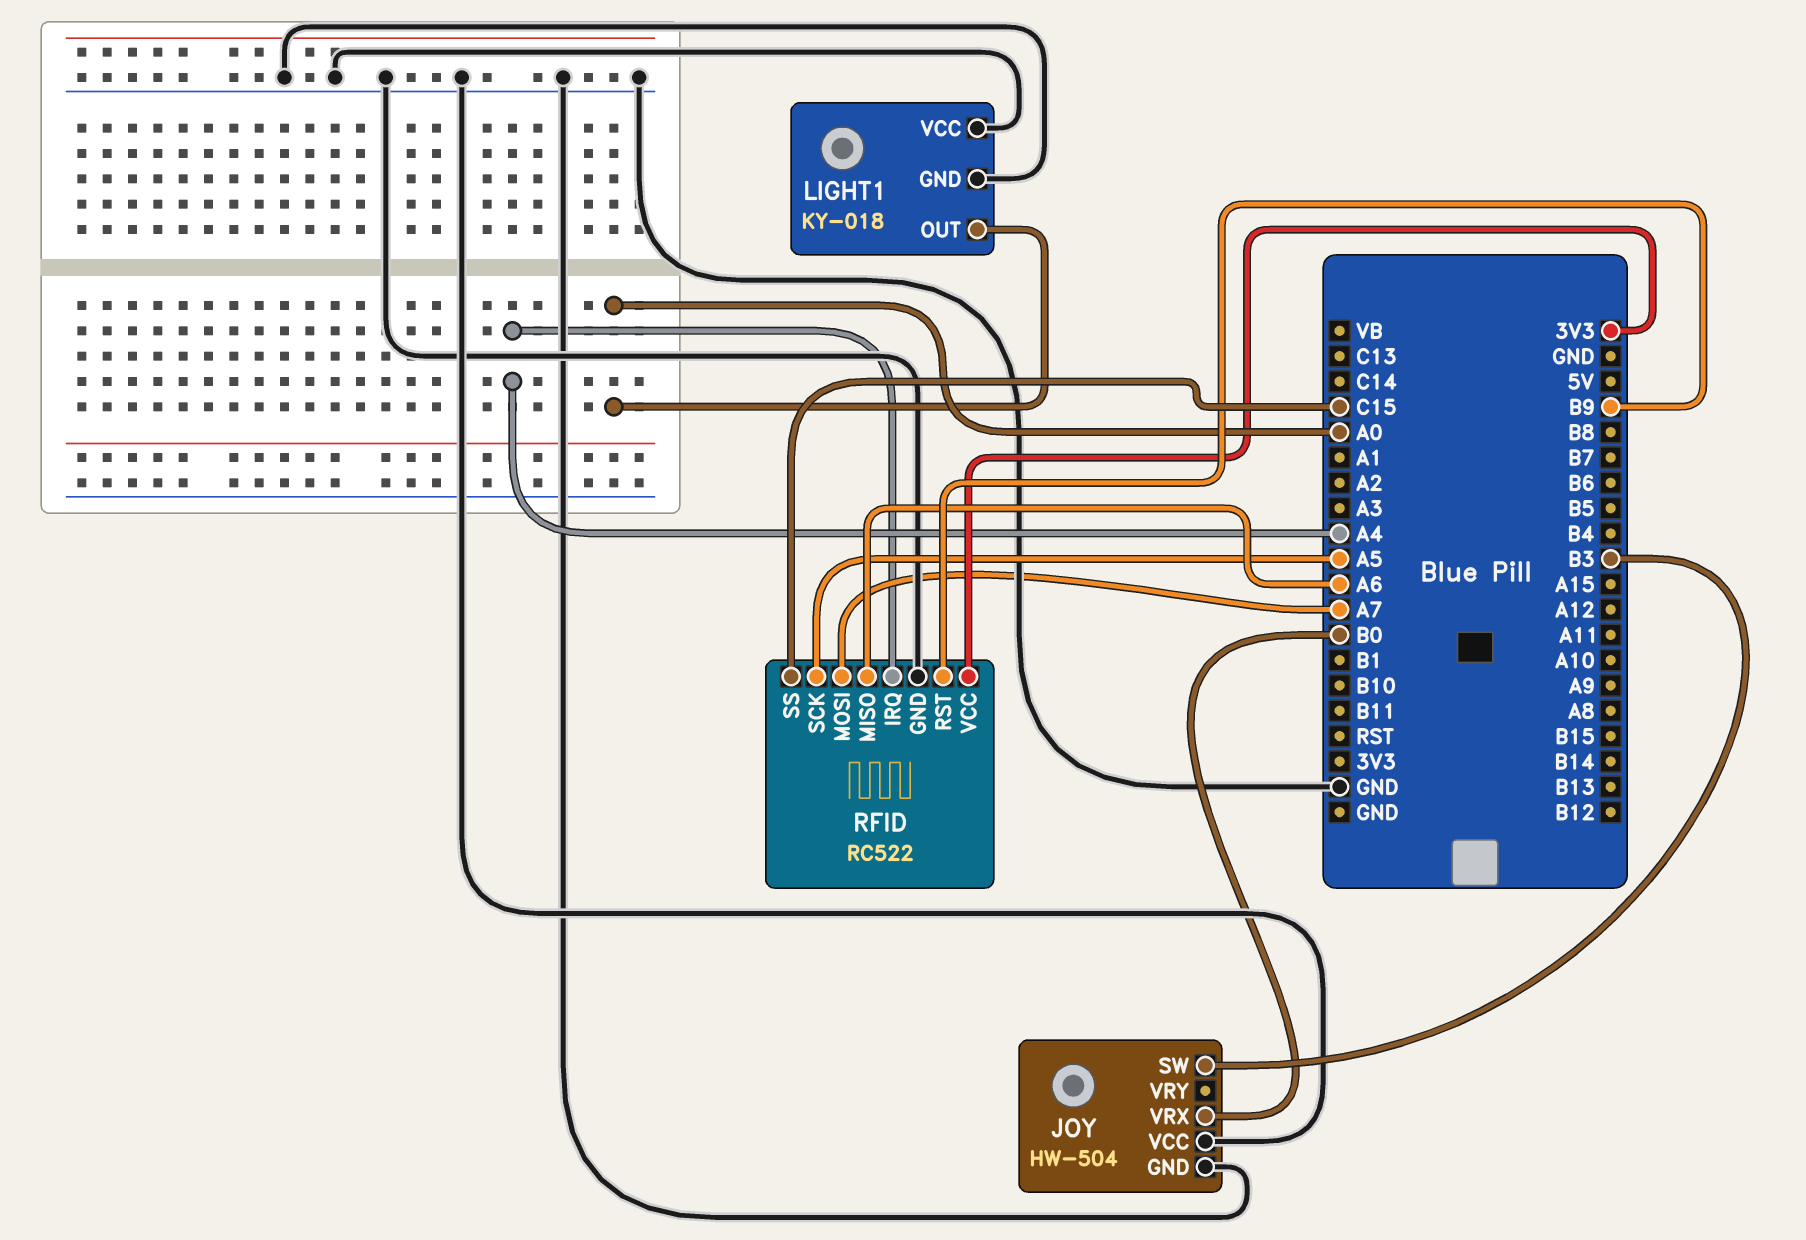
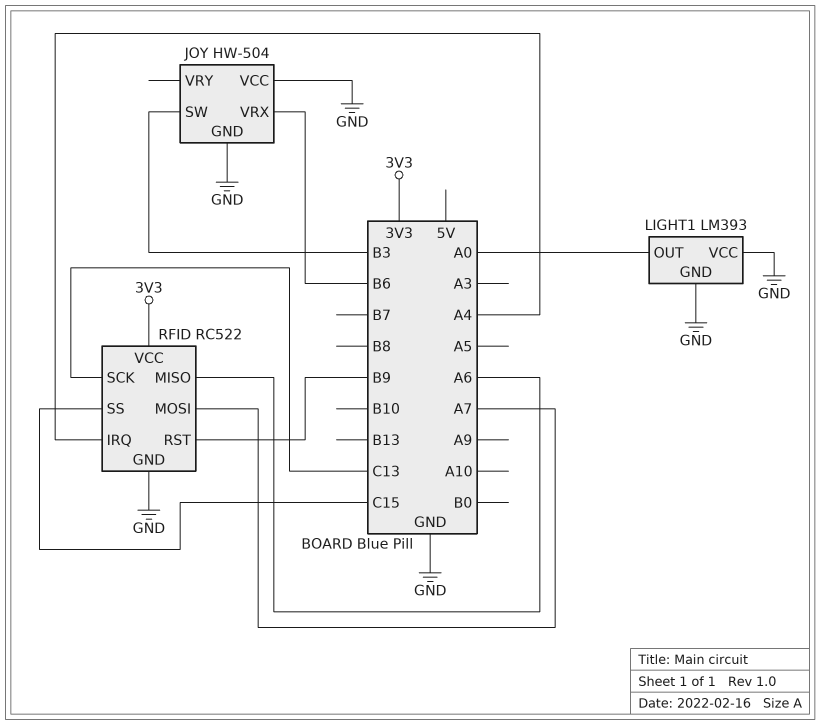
JOY pin VRX: B0 -> B6
LIGHT1: KY-018 -> LM393
RFID pin SCK: A5 -> C13

